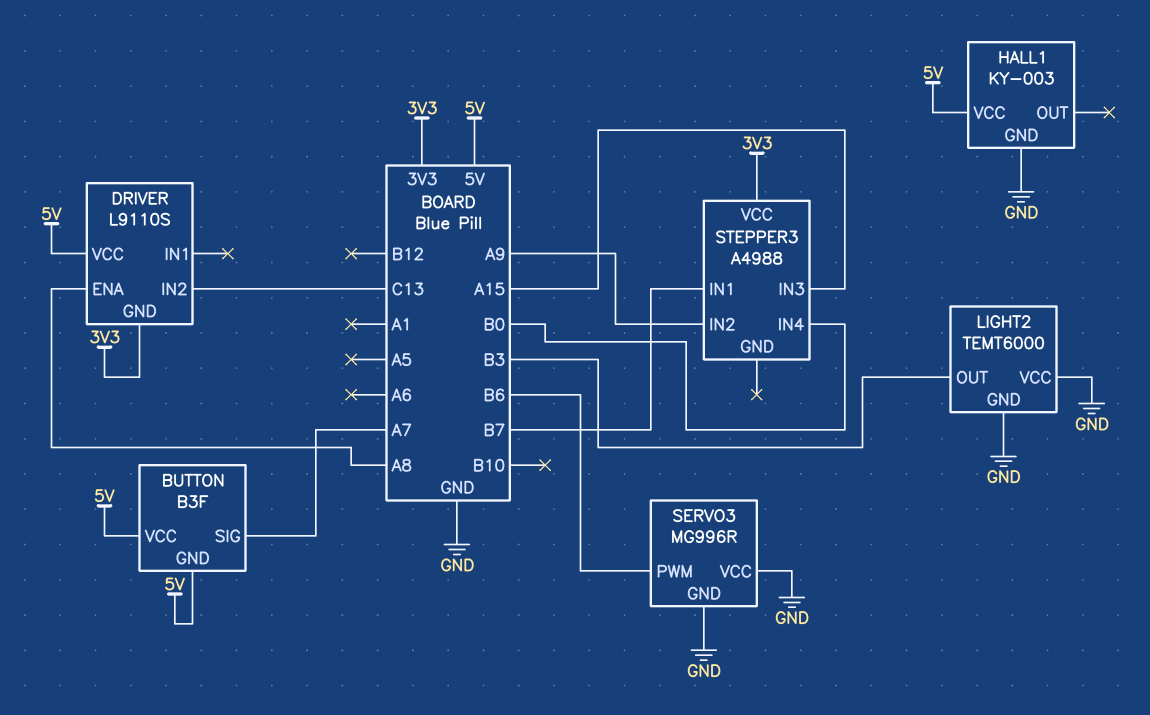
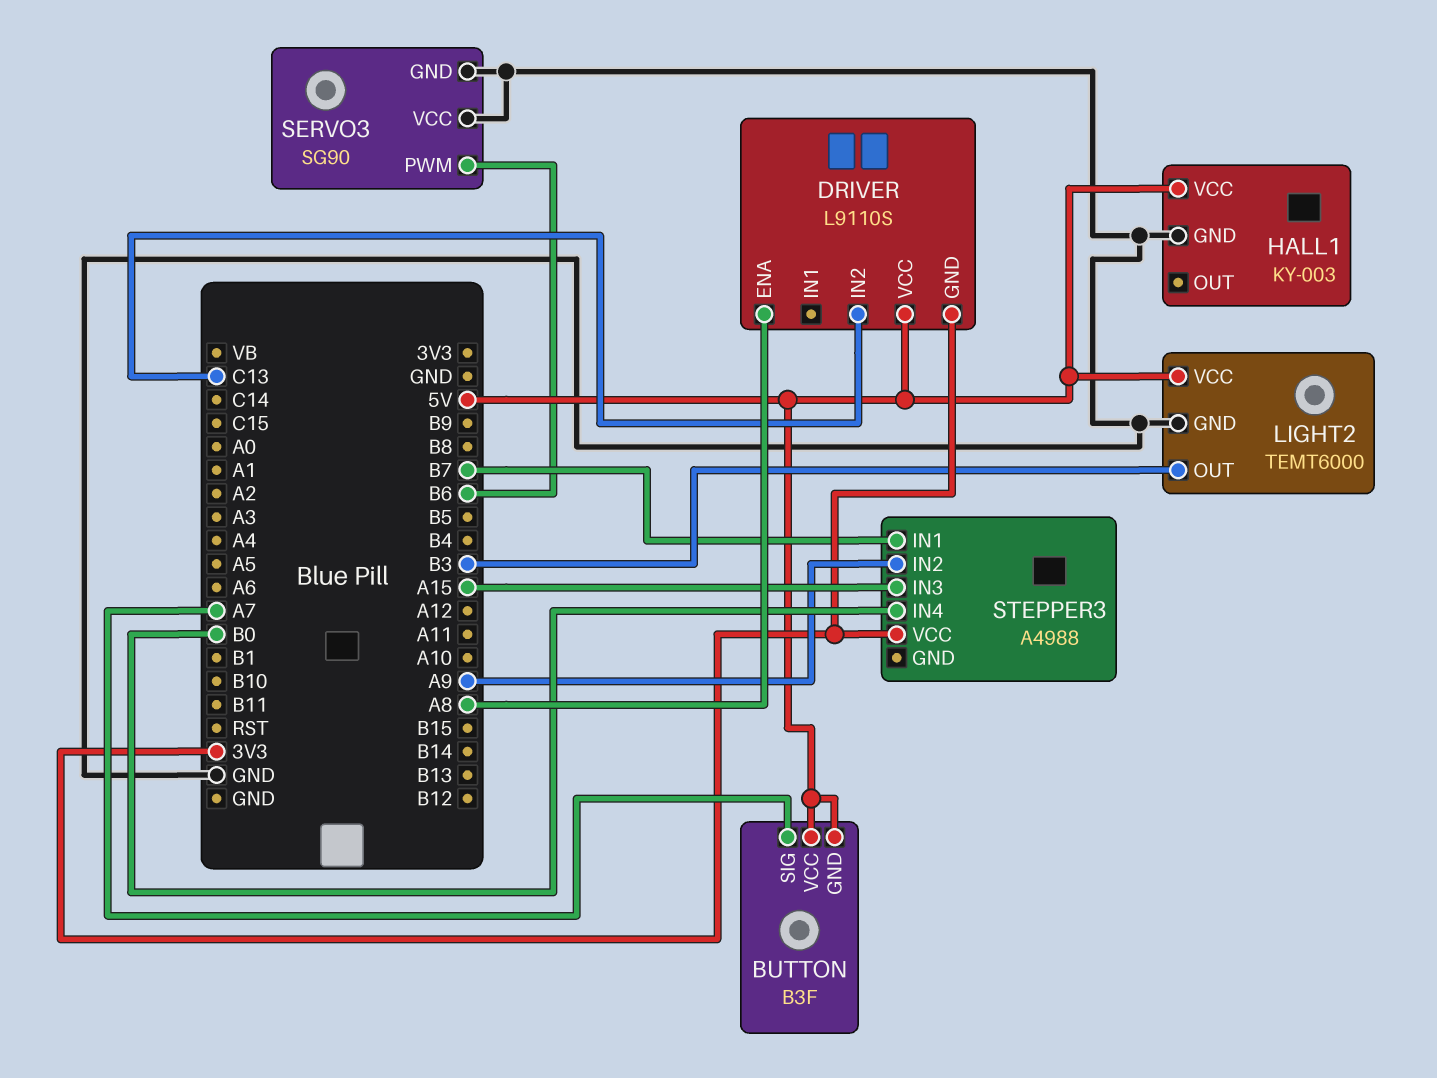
LIGHT2 pin VCC: GND -> 5V
SERVO3: MG996R -> SG90

